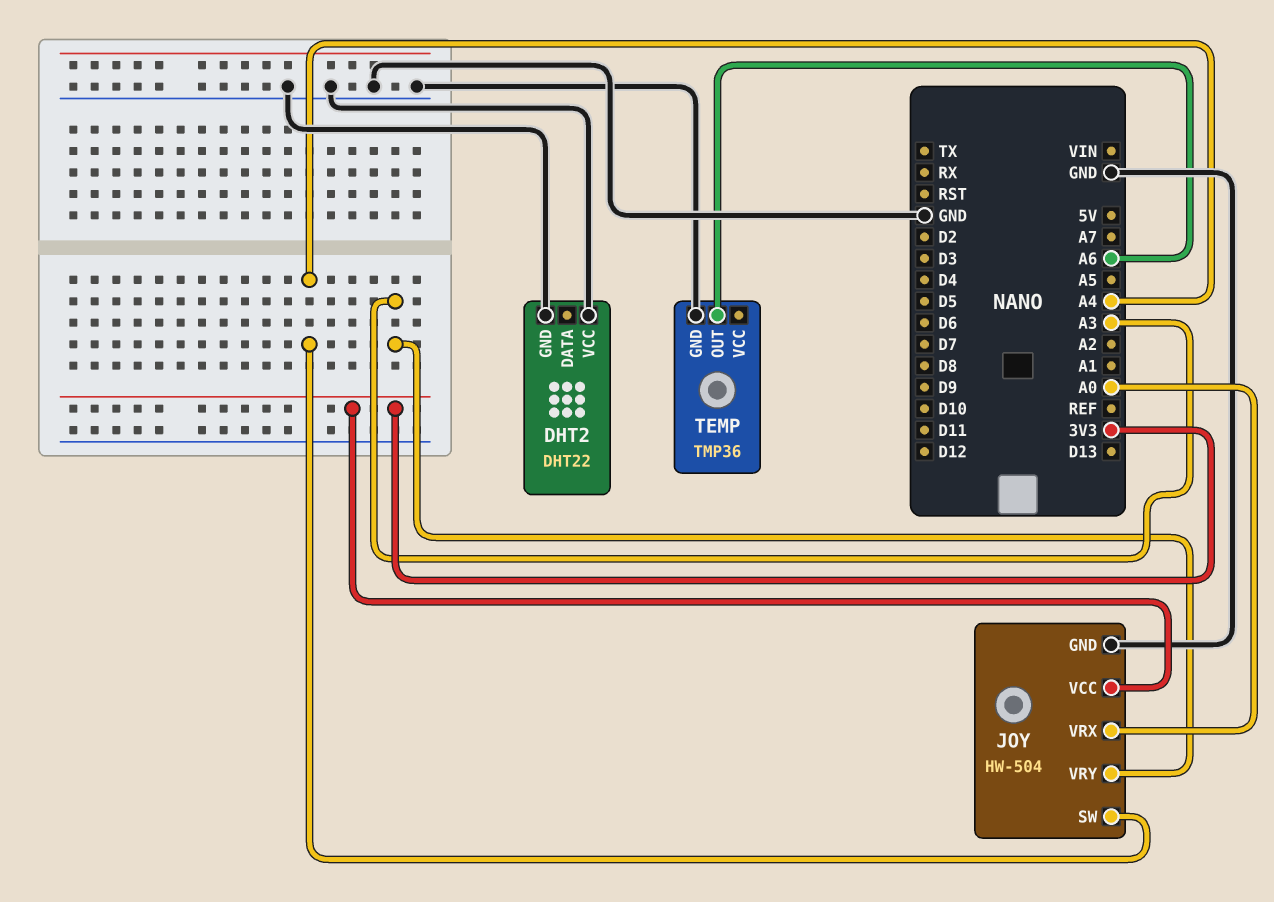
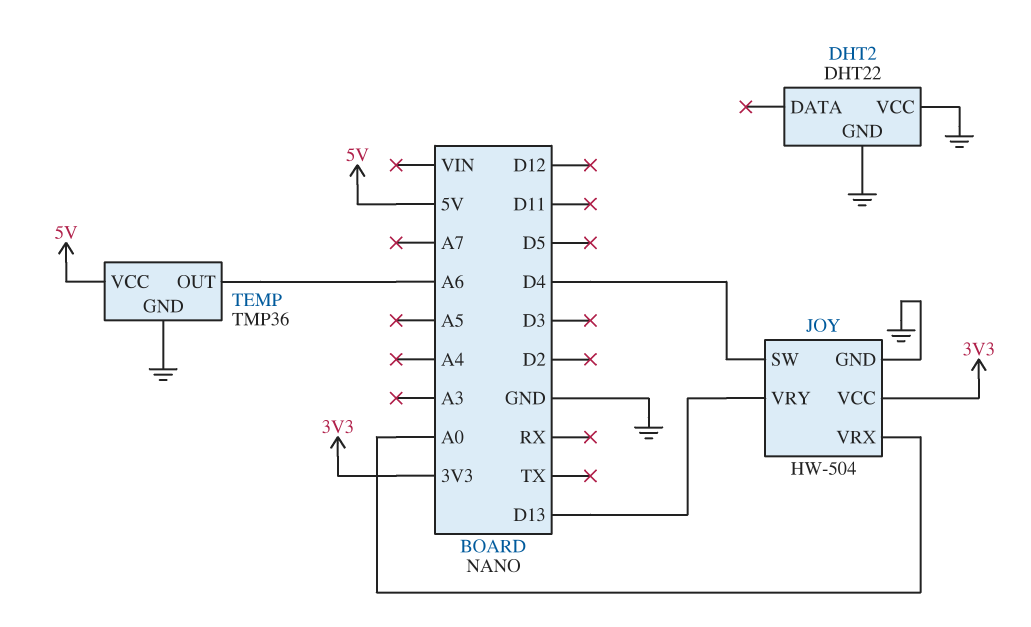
JOY pin SW: A4 -> D4
JOY pin VRY: A3 -> D13
TEMP pin VCC: none -> 5V

